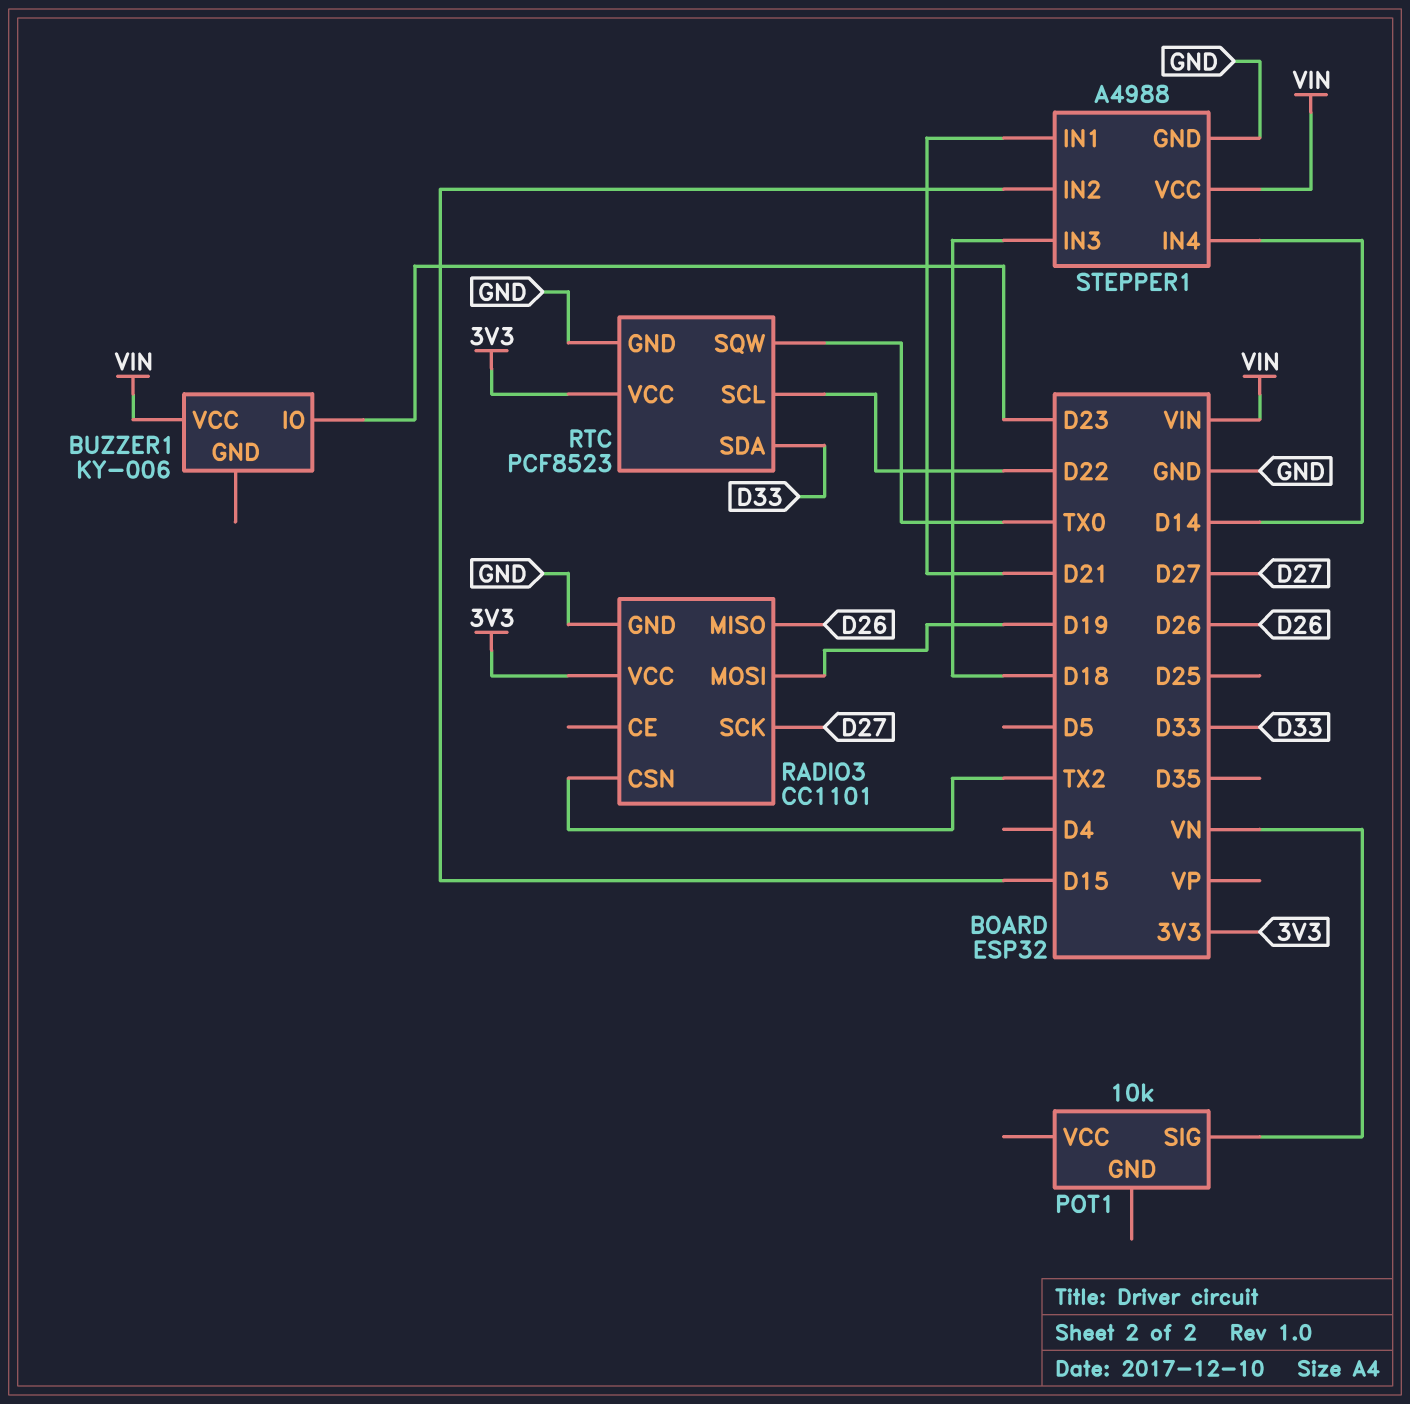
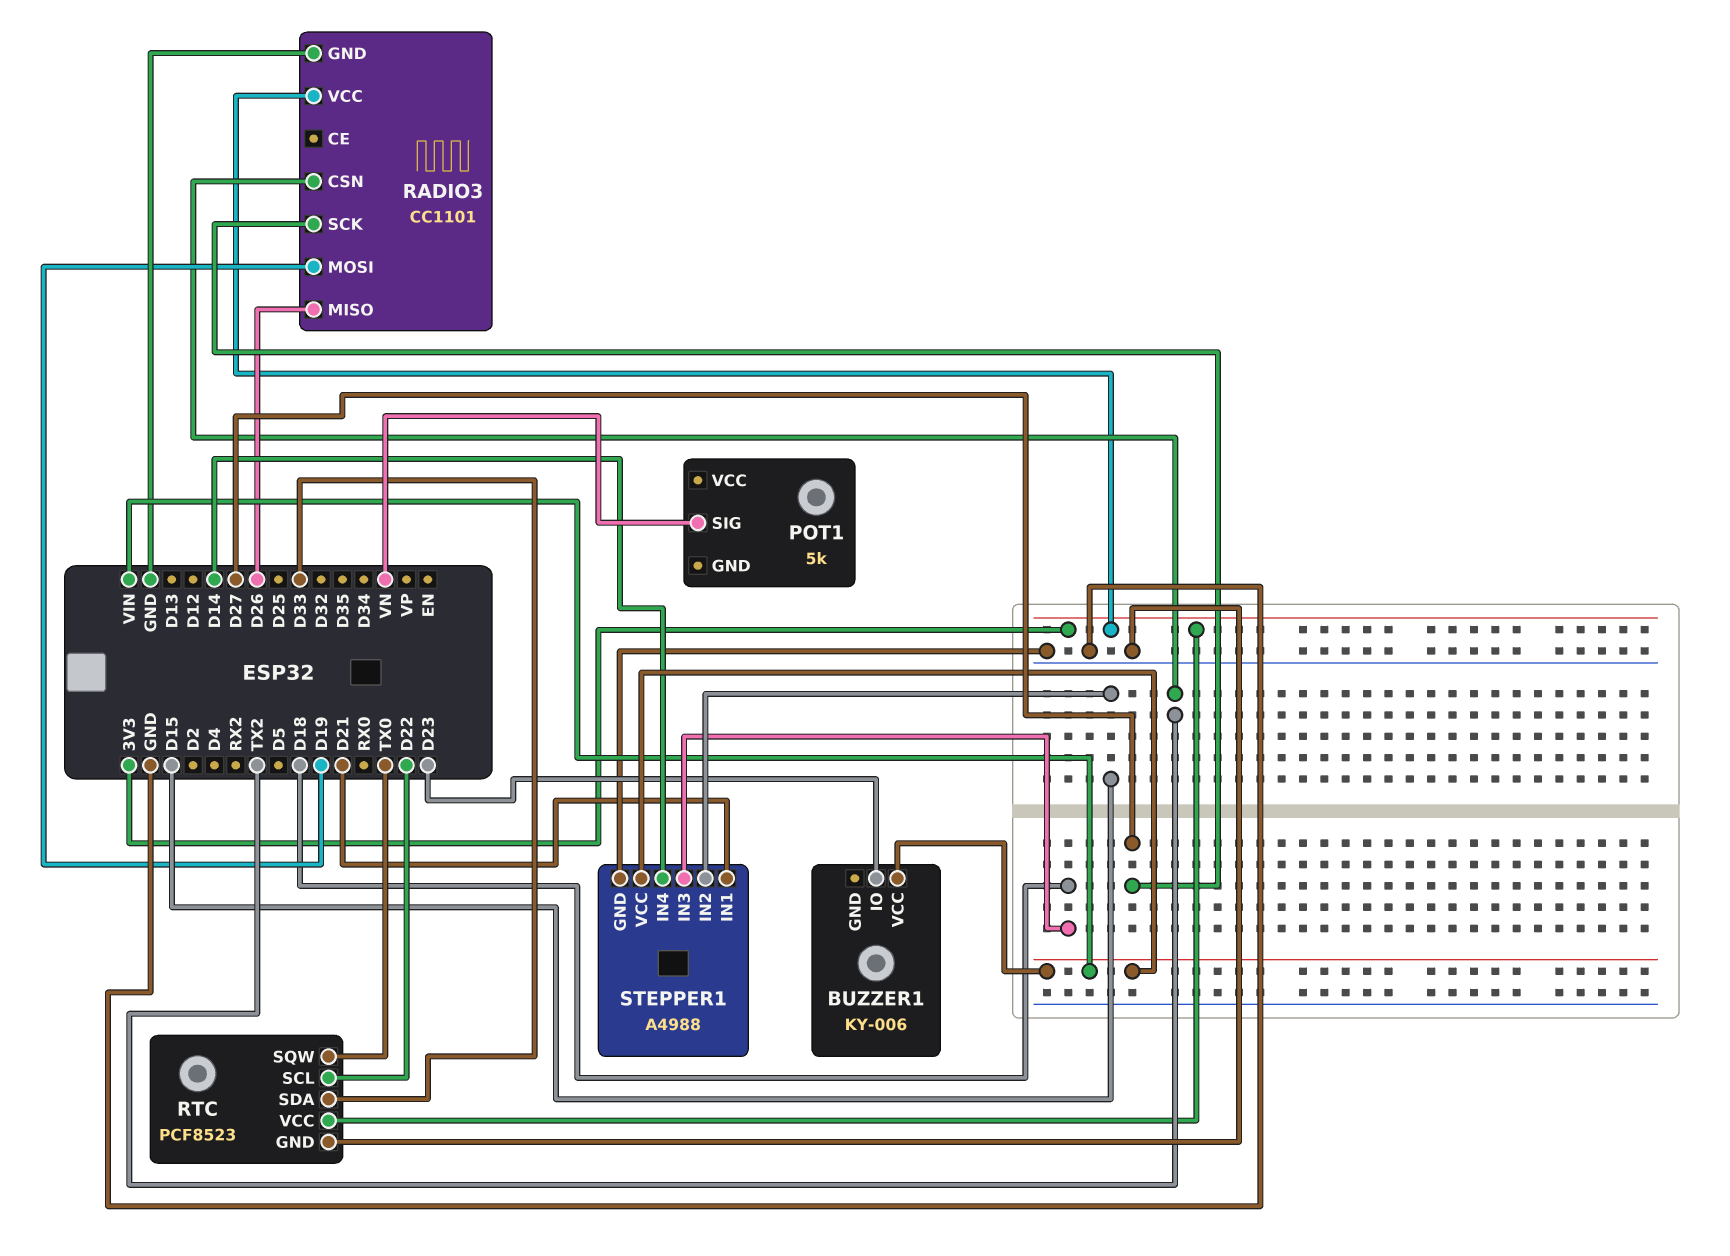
POT1: 10k -> 5k

